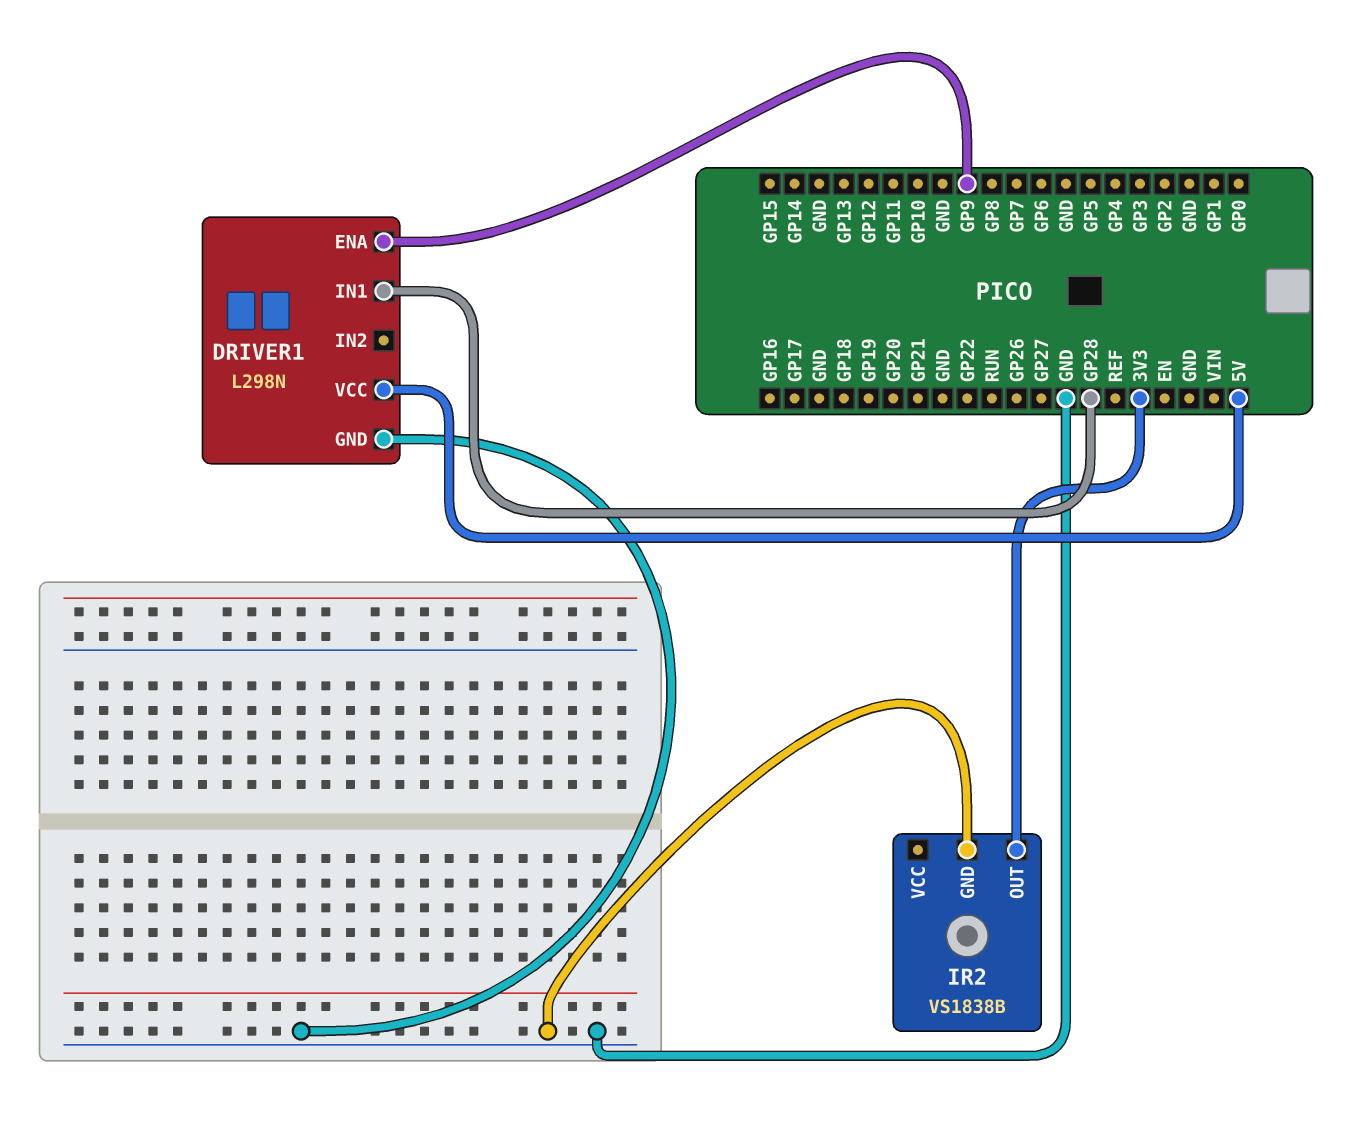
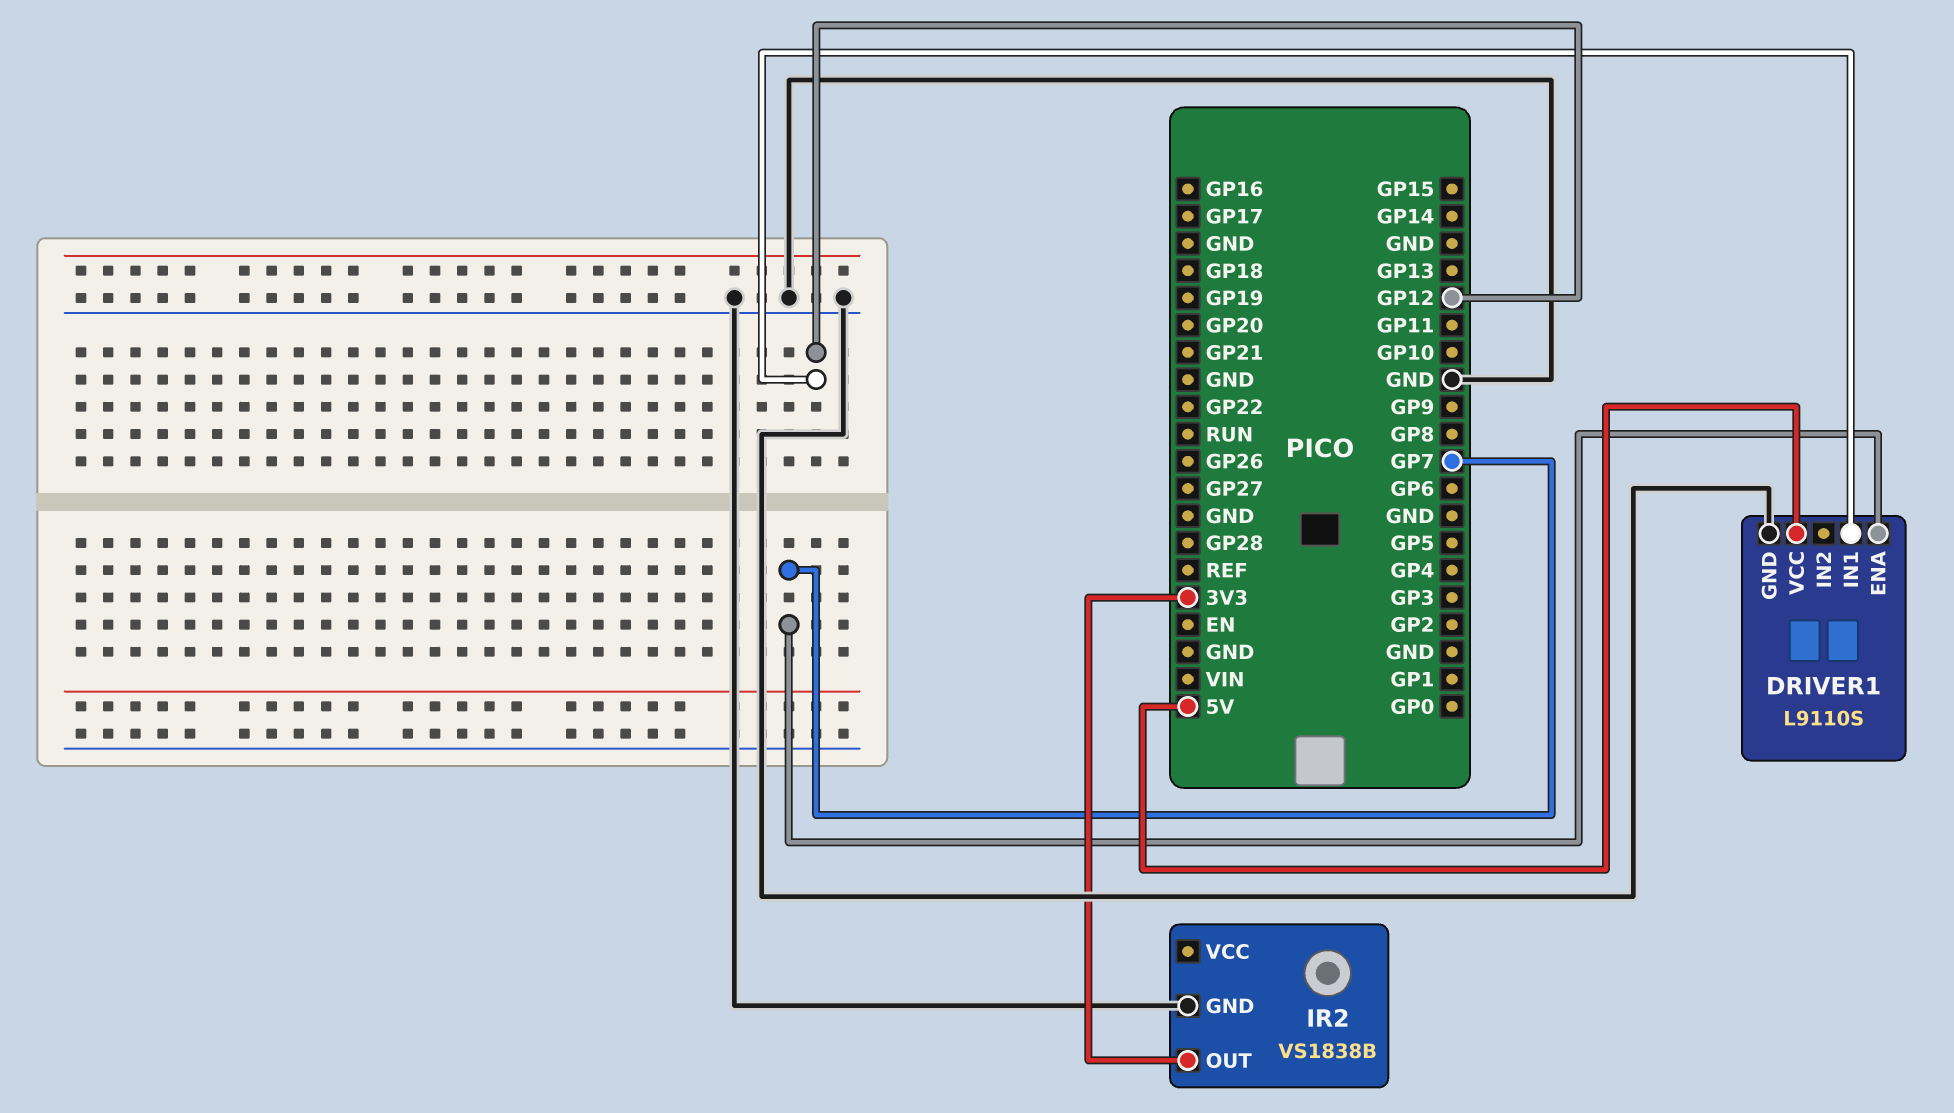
DRIVER1: L298N -> L9110S
DRIVER1 pin ENA: GP9 -> GP7
DRIVER1 pin IN1: GP28 -> GP12

